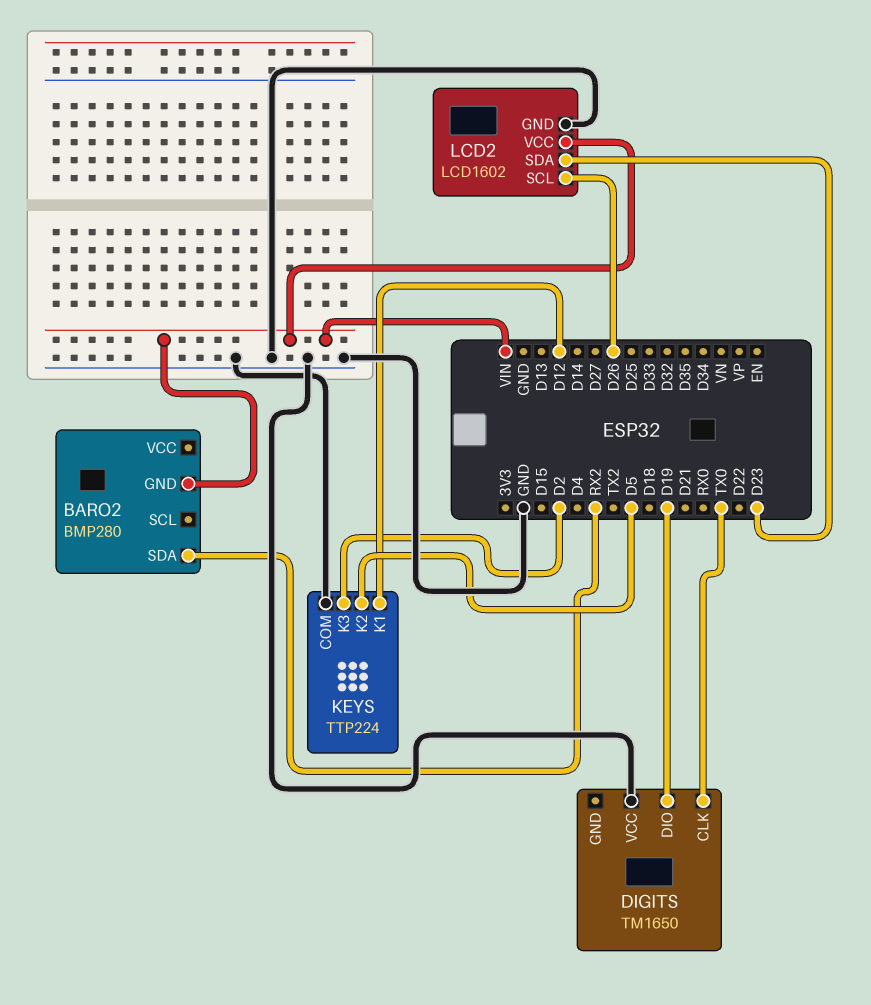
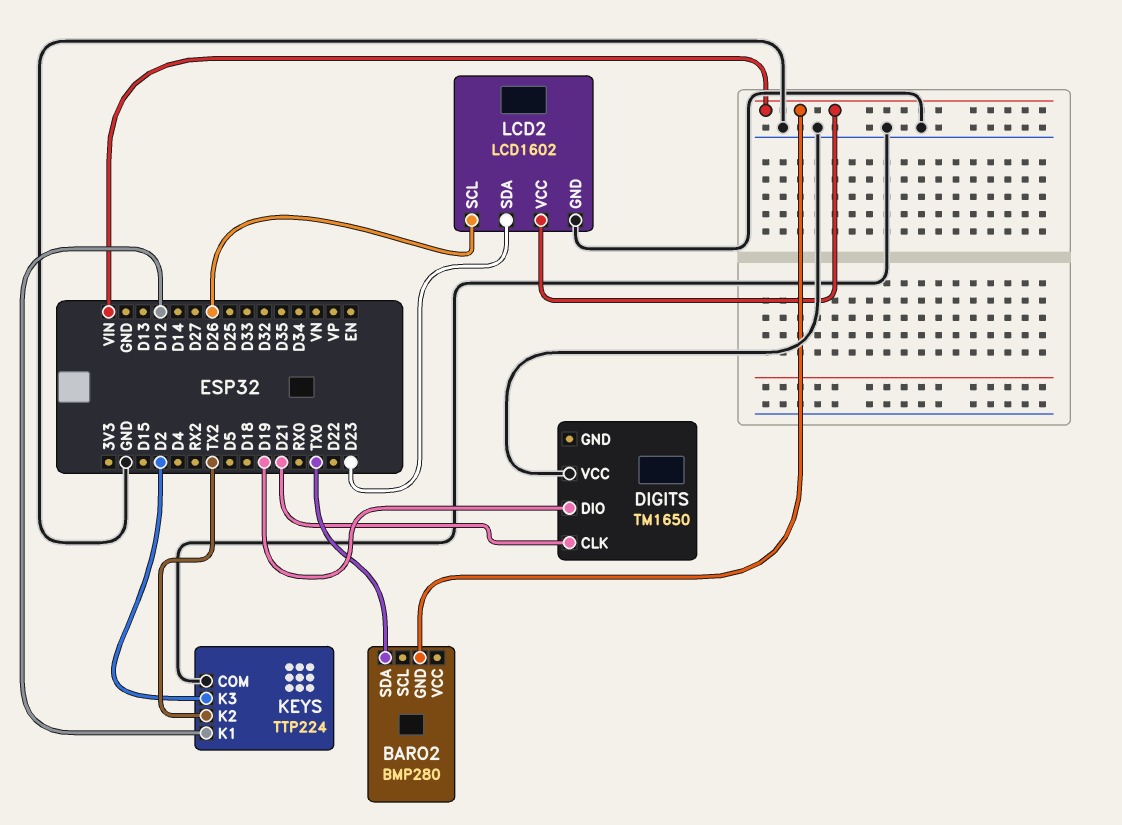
BARO2 pin SDA: RX2 -> TX0
DIGITS pin CLK: TX0 -> D21
KEYS pin K2: D5 -> TX2

